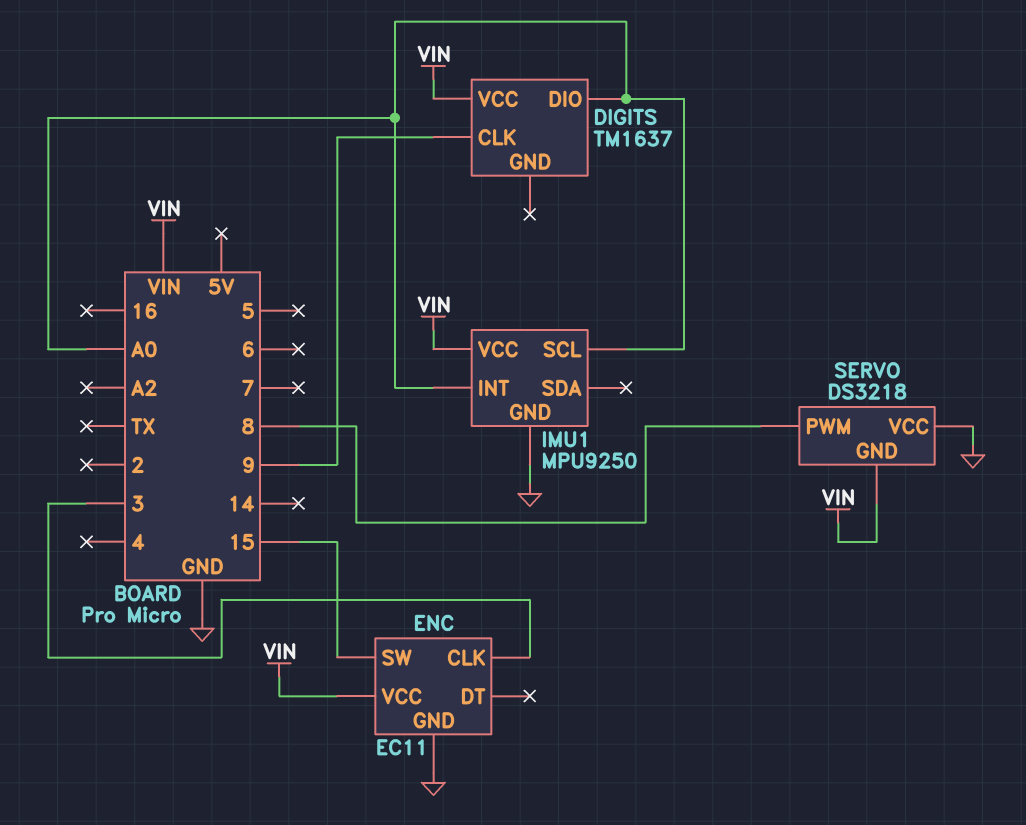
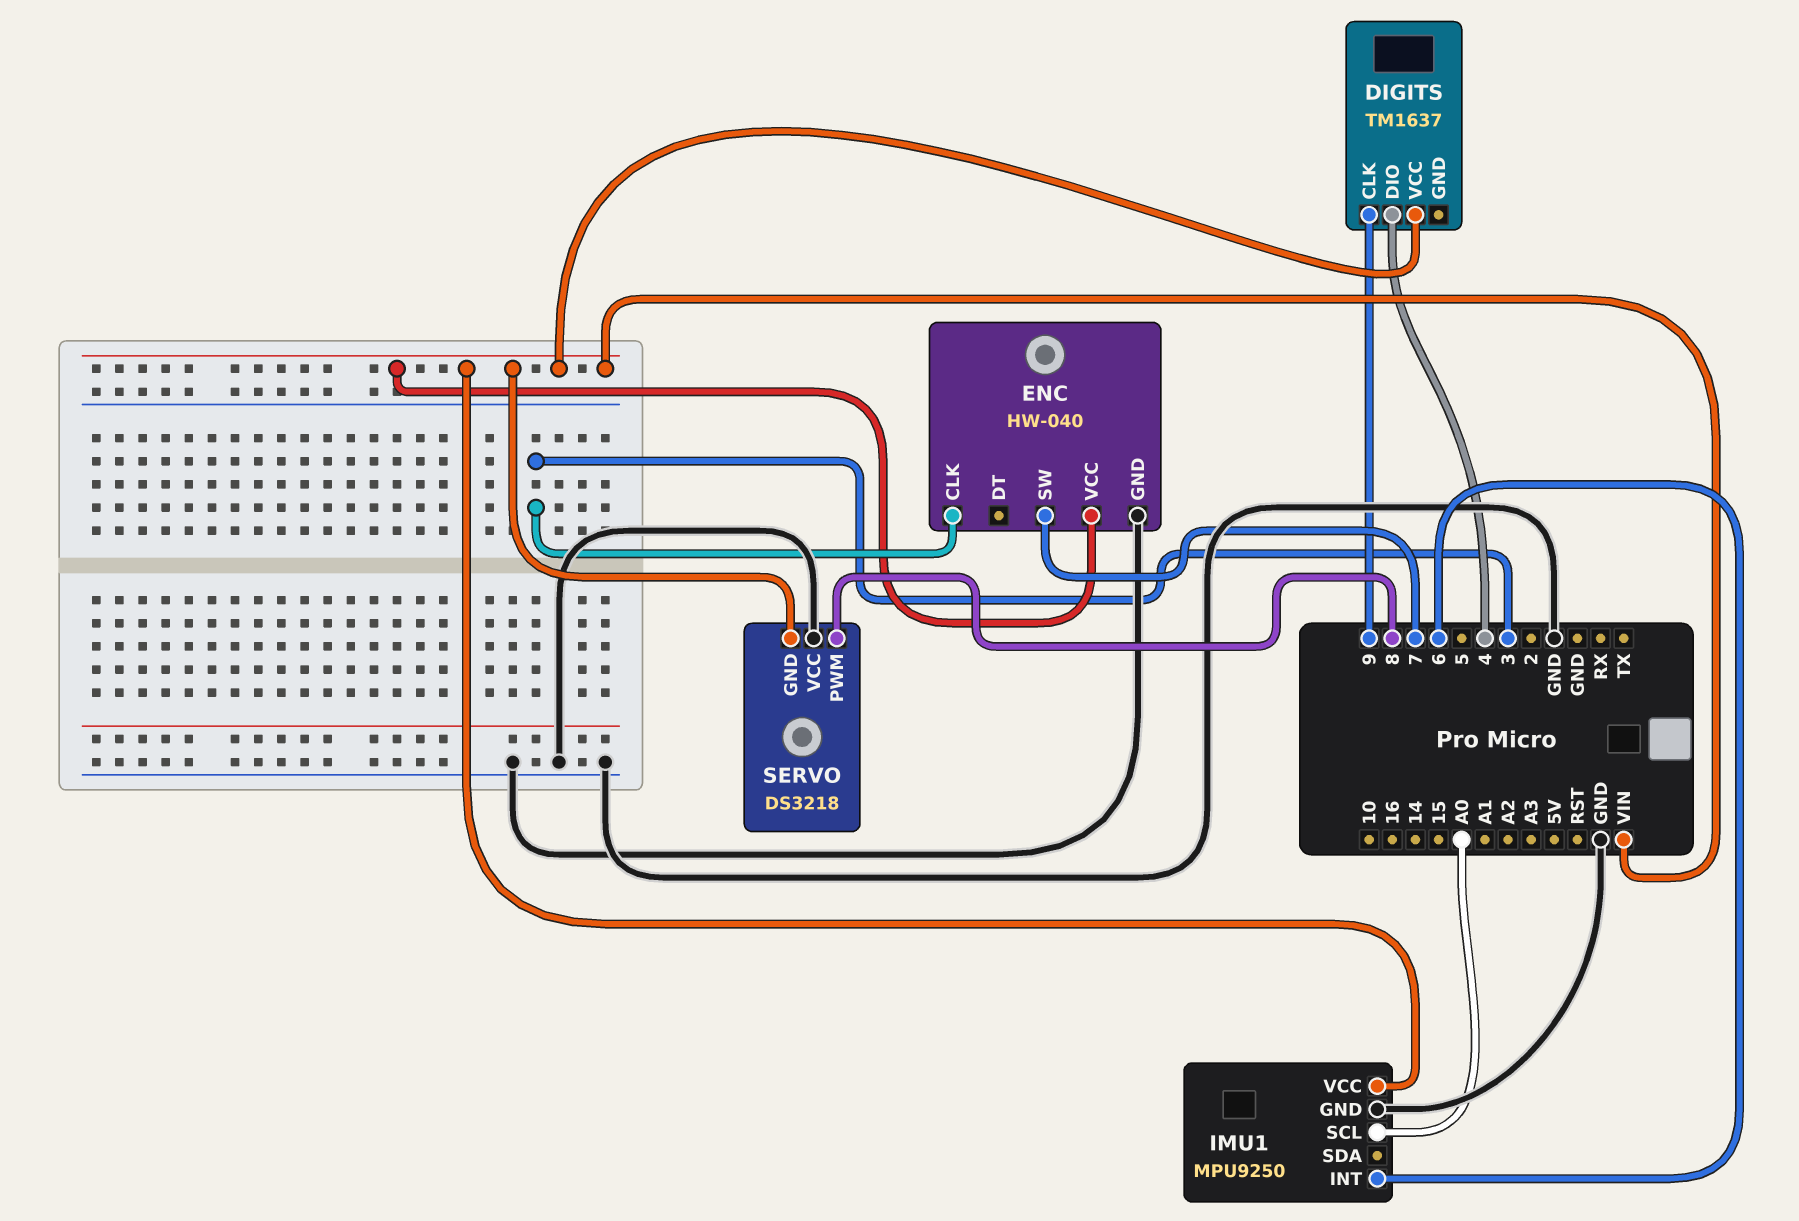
DIGITS pin DIO: A0 -> 4
ENC: EC11 -> HW-040
ENC pin SW: 15 -> 7
IMU1 pin INT: A0 -> 6

